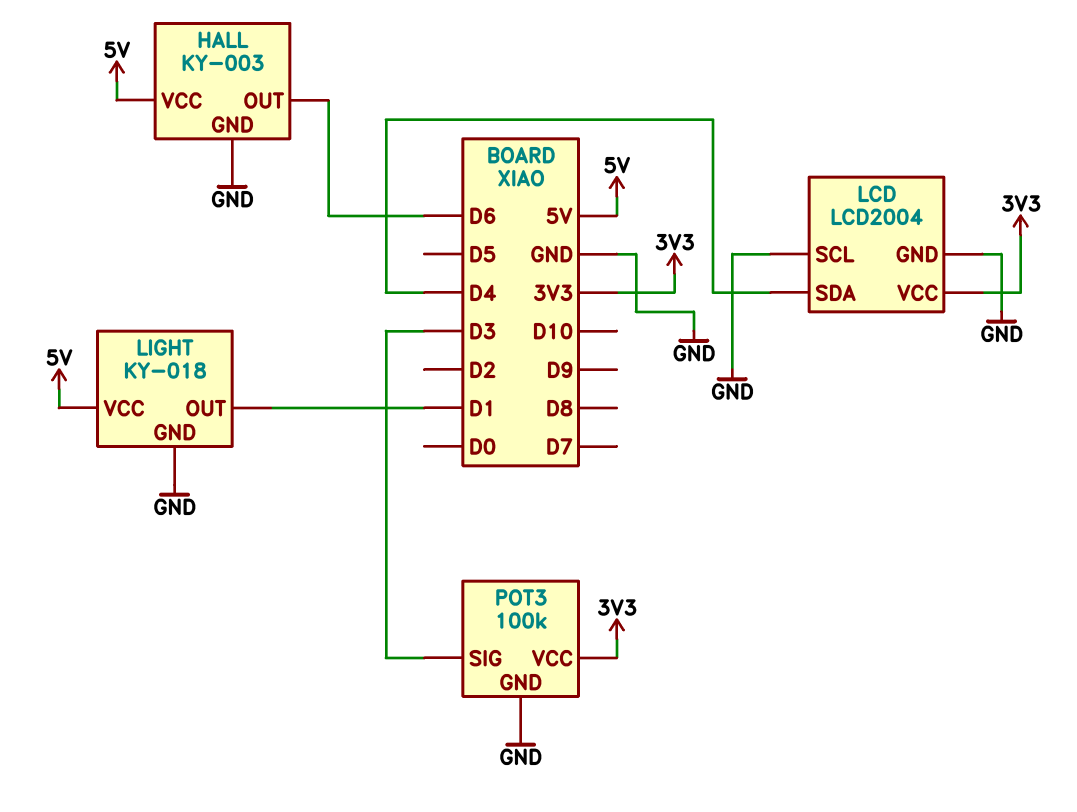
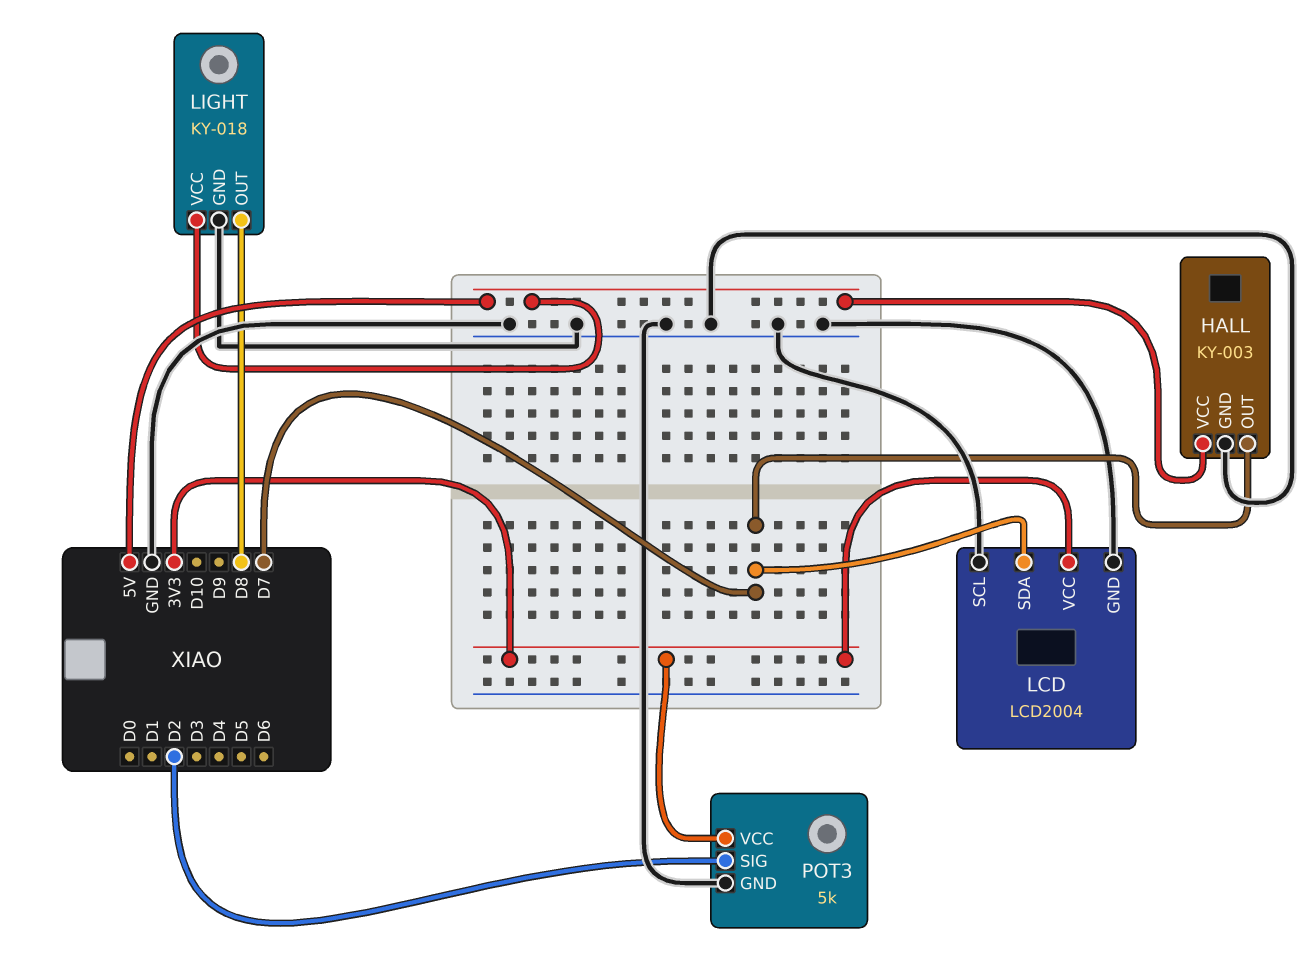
HALL pin OUT: D6 -> D7
LCD pin SDA: D4 -> D7
LIGHT pin OUT: D1 -> D8
POT3: 100k -> 5k
POT3 pin SIG: D3 -> D2

